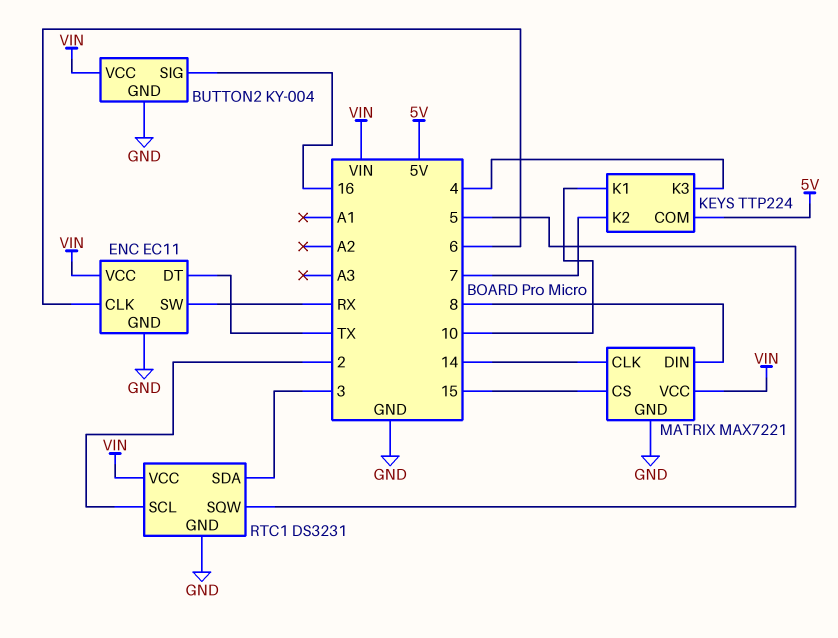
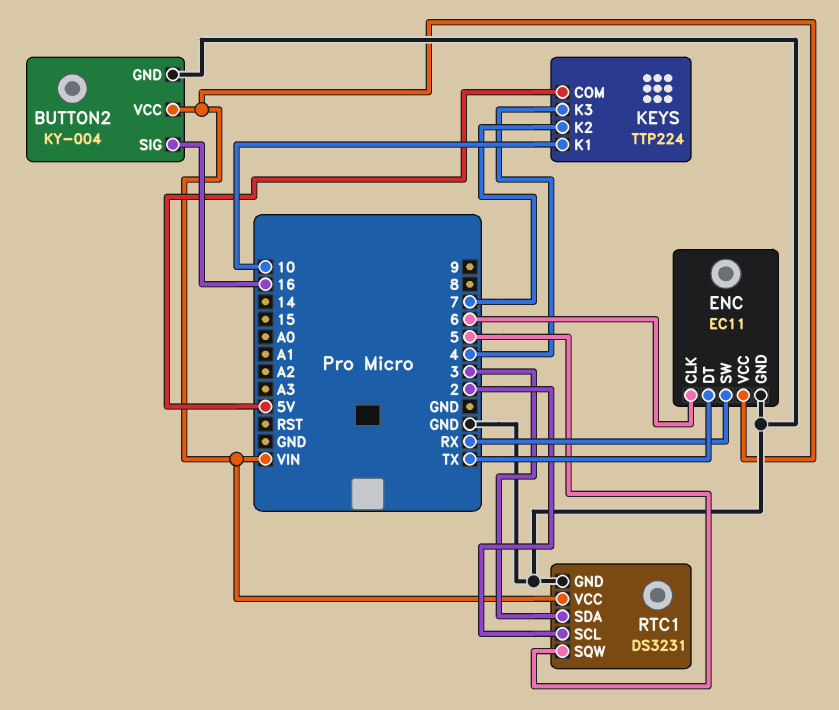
MATRIX: MAX7221 -> none
MATRIX pin CLK: 14 -> none
MATRIX pin CS: 15 -> none
MATRIX pin DIN: 8 -> none
MATRIX pin GND: GND -> none
MATRIX pin VCC: VIN -> none

